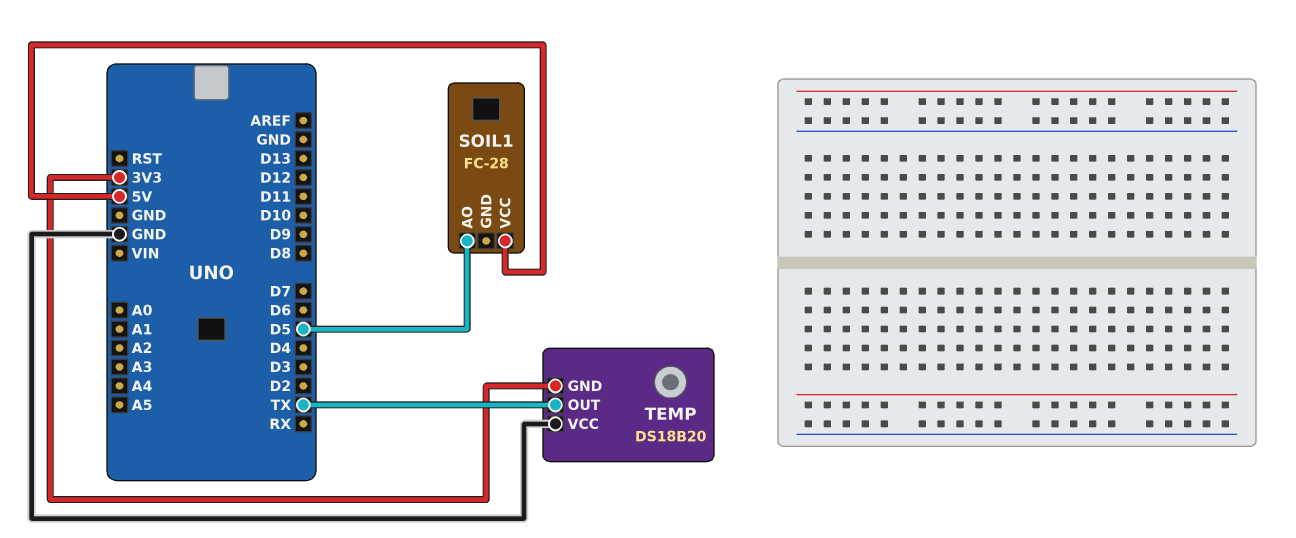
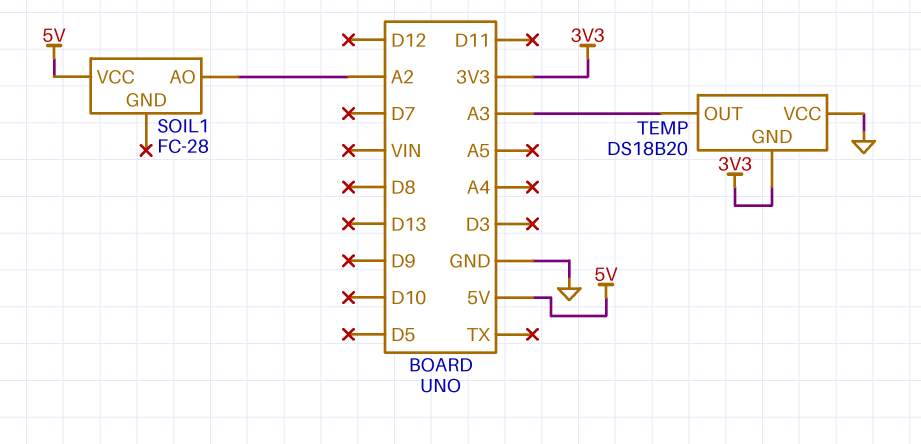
SOIL1 pin AO: D5 -> A2
TEMP pin OUT: TX -> A3

